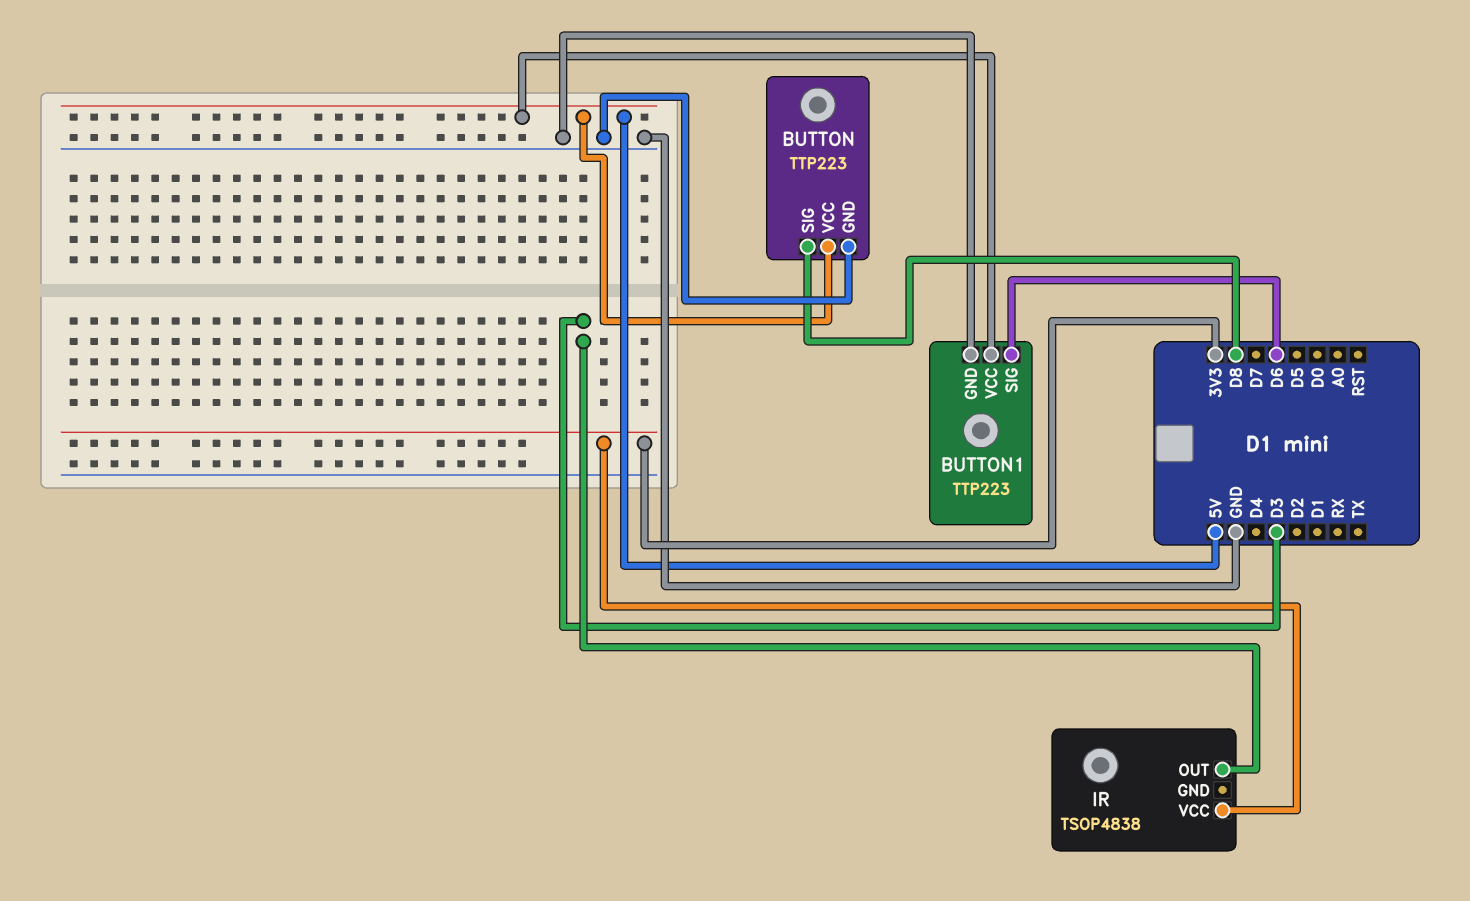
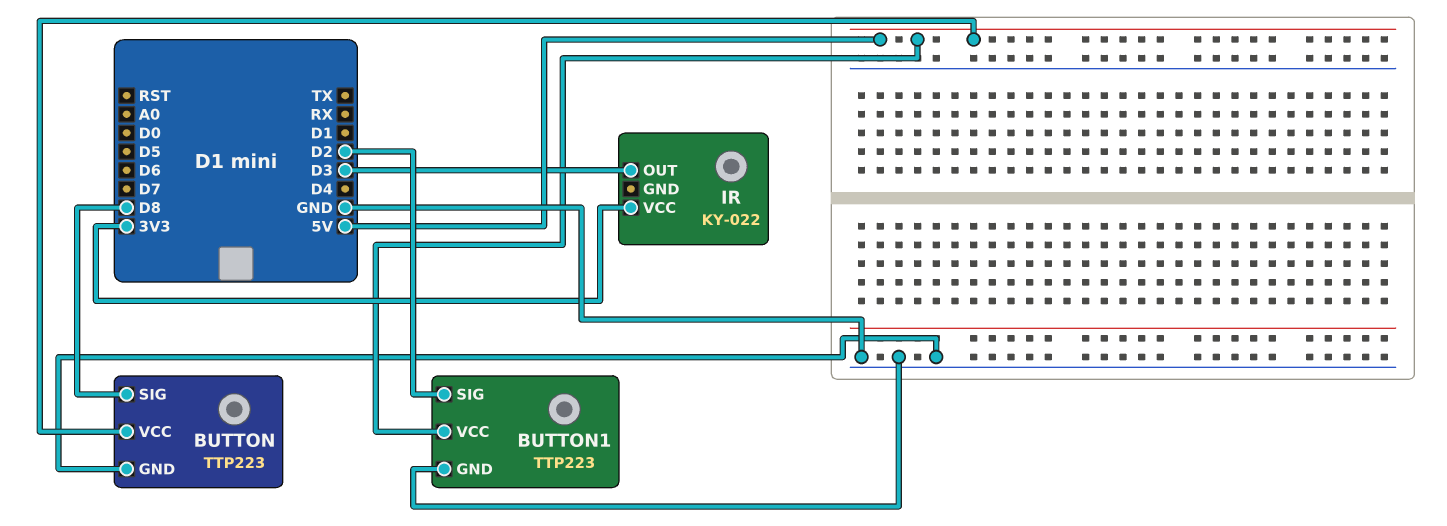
BUTTON1 pin SIG: D6 -> D2
IR: TSOP4838 -> KY-022

